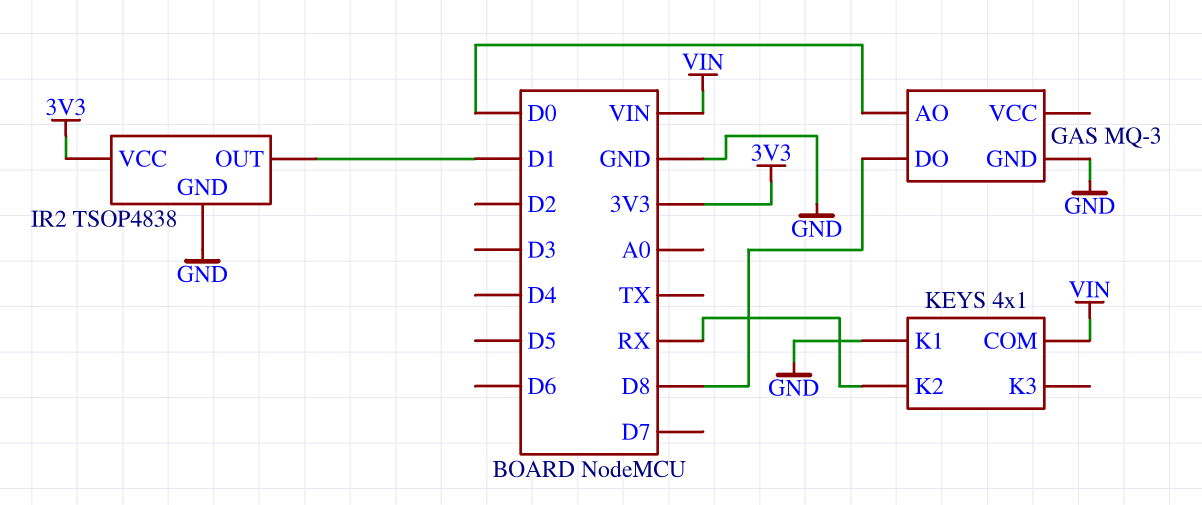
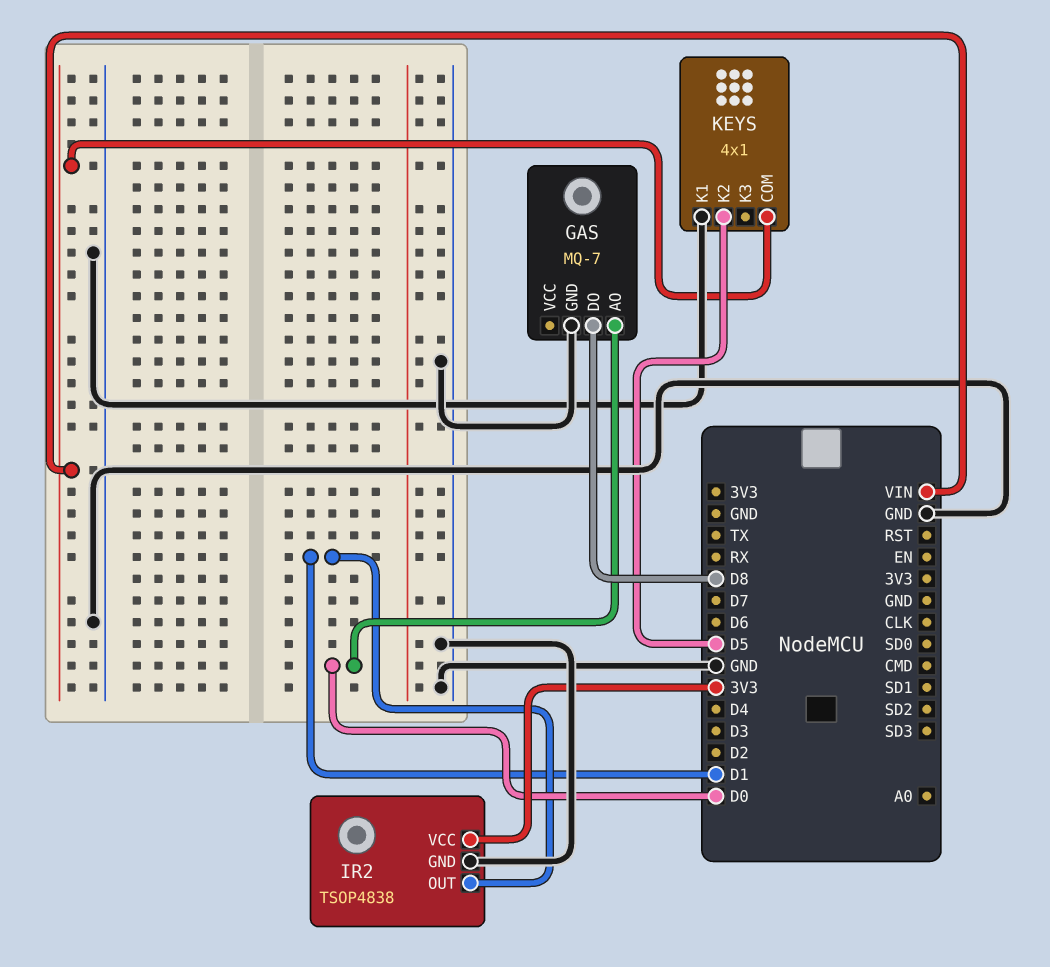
GAS: MQ-3 -> MQ-7
KEYS pin K2: RX -> D5

